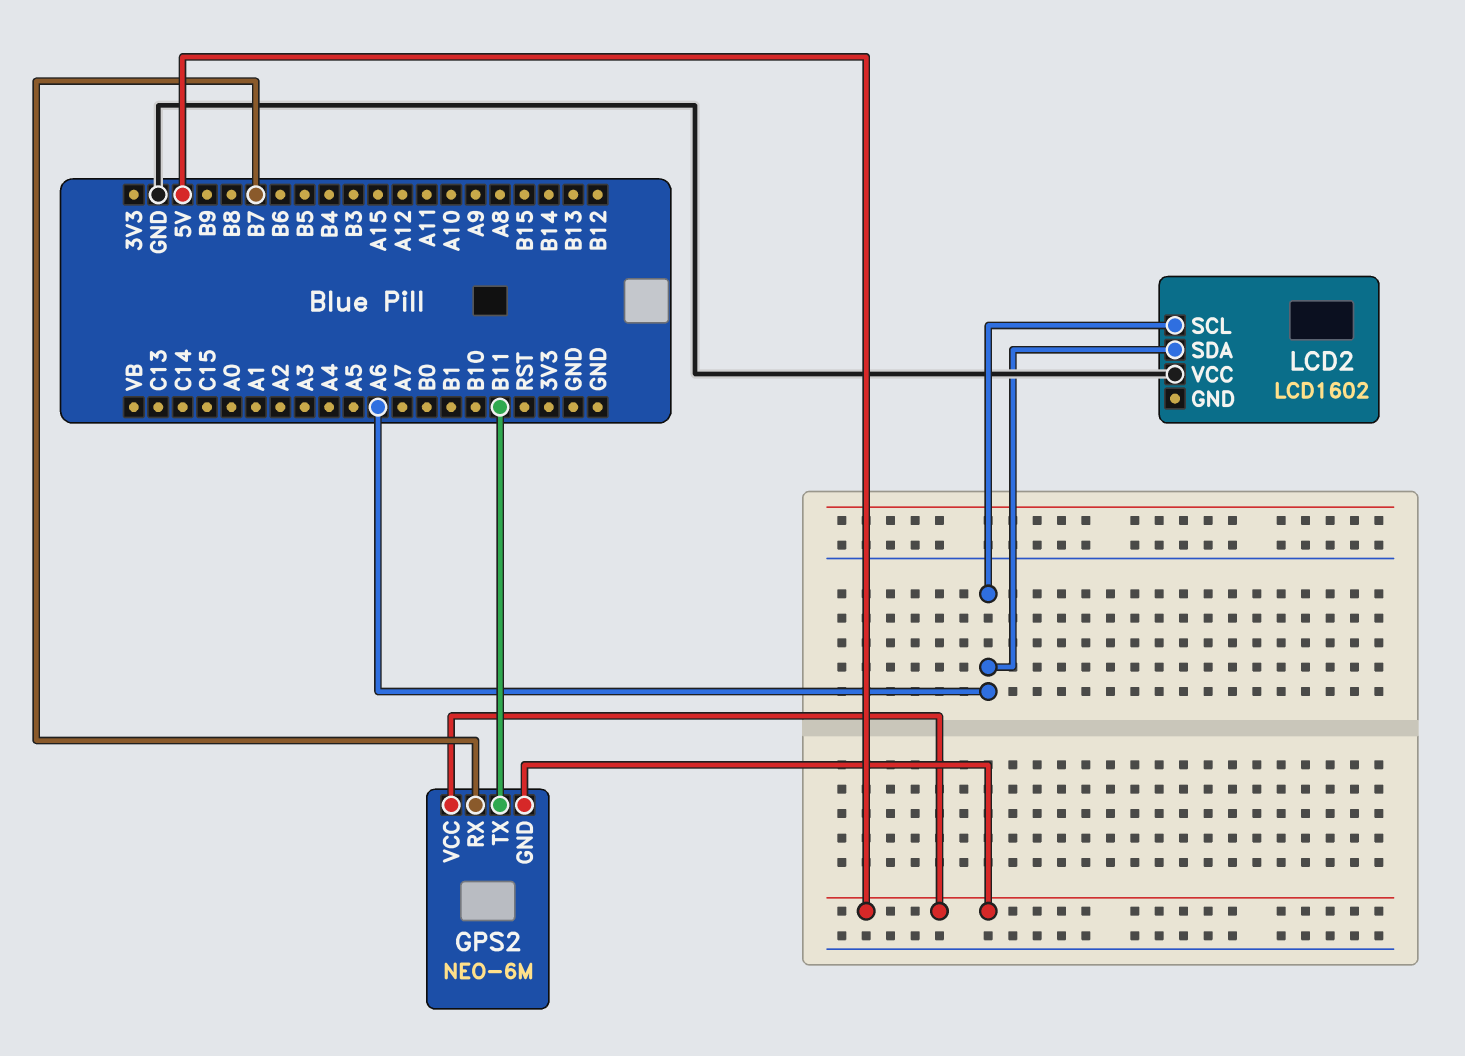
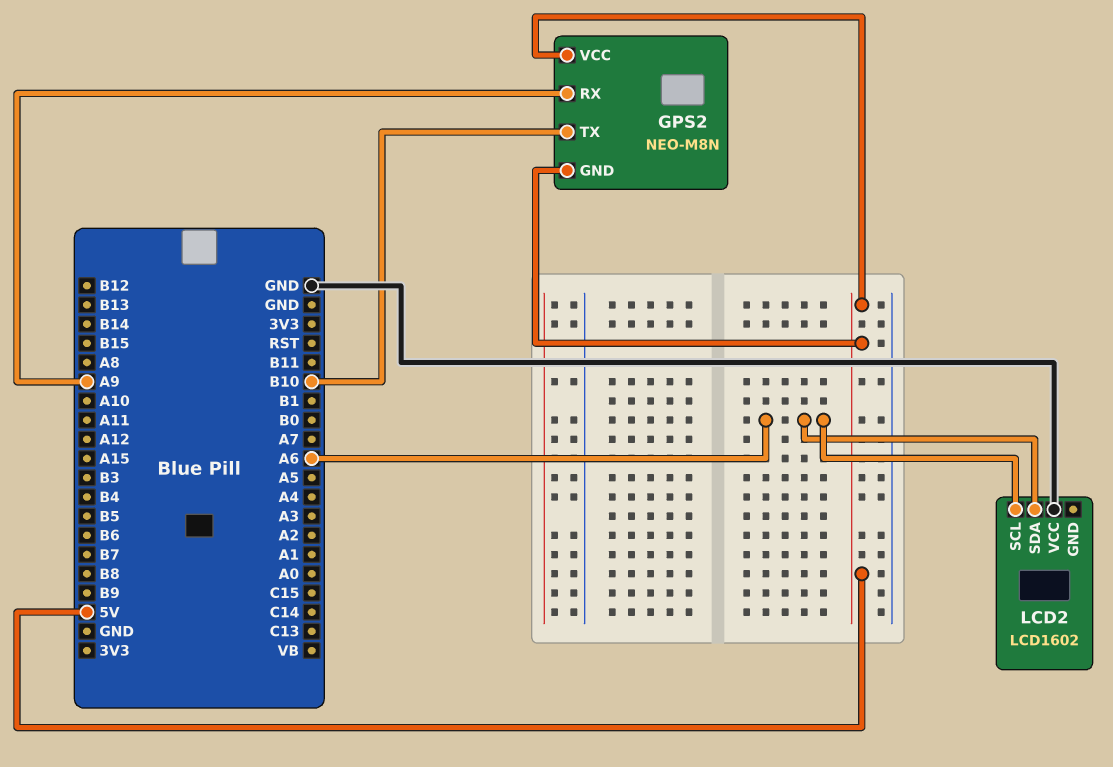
GPS2: NEO-6M -> NEO-M8N
GPS2 pin RX: B7 -> A9
GPS2 pin TX: B11 -> B10

